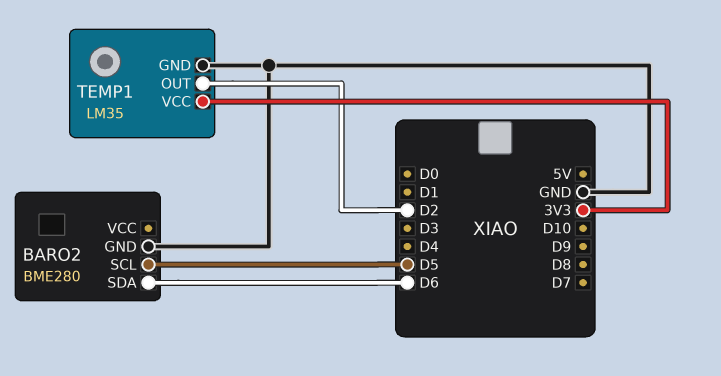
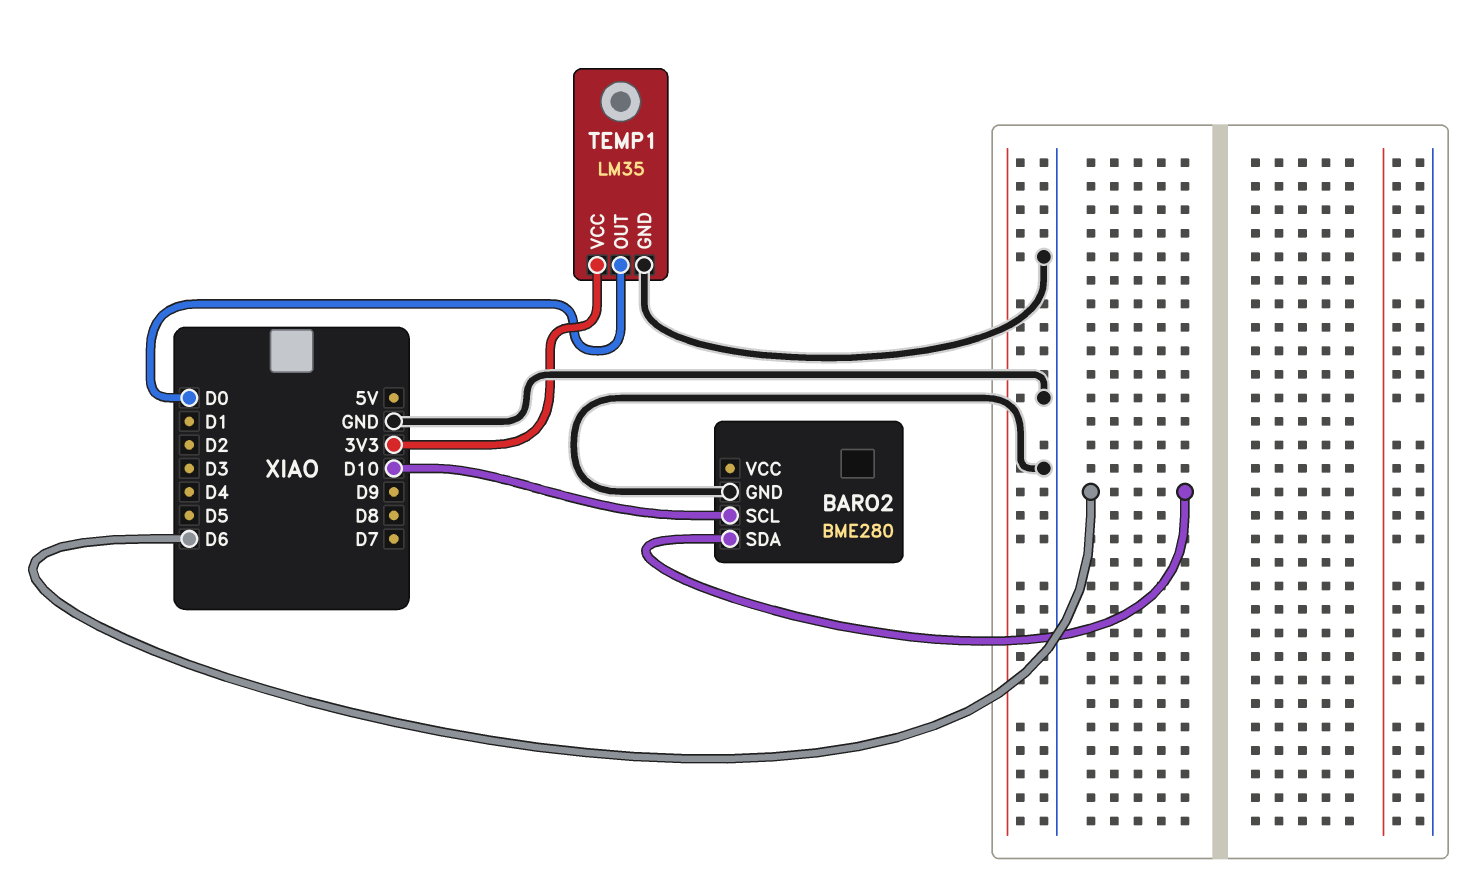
BARO2 pin SCL: D5 -> D10
TEMP1 pin OUT: D2 -> D0

